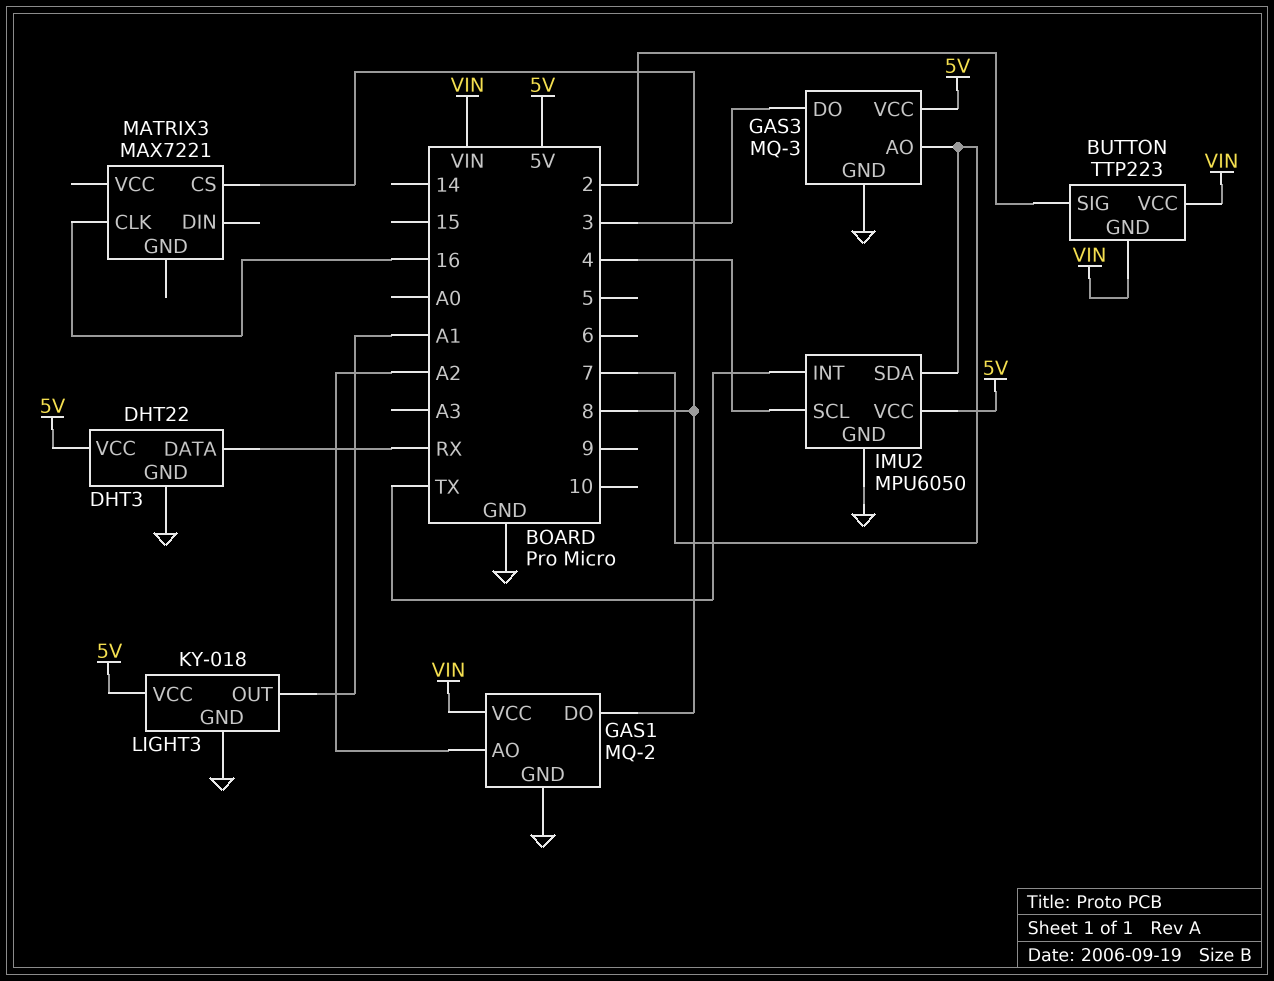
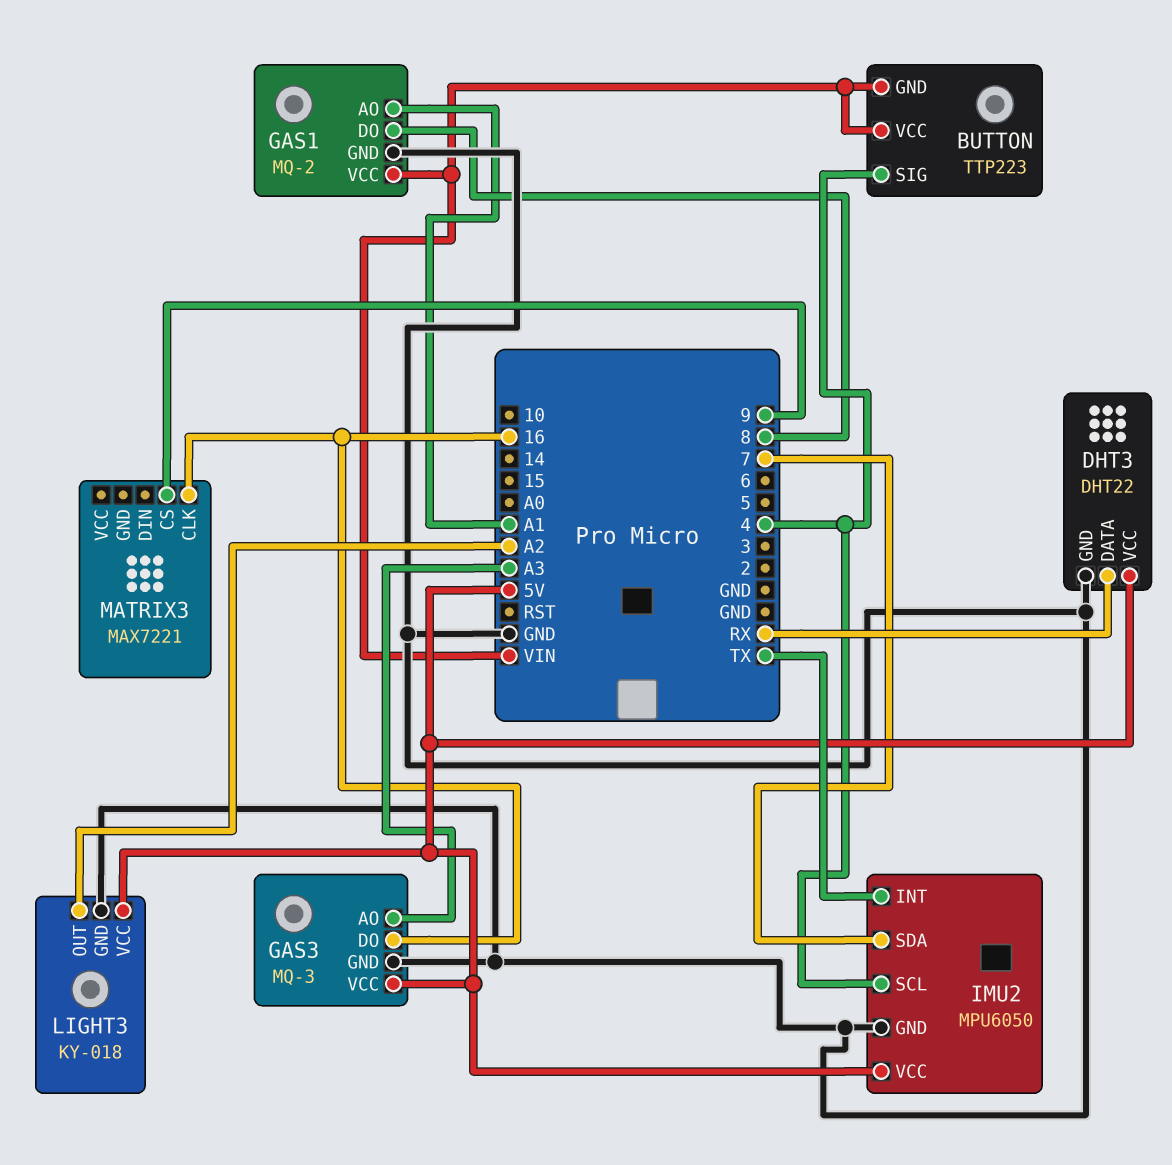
BUTTON pin SIG: 2 -> 4
GAS1 pin AO: A2 -> A1
GAS3 pin AO: 7 -> A3
GAS3 pin DO: 3 -> 16
LIGHT3 pin OUT: A1 -> A2
MATRIX3 pin CS: 8 -> 9

